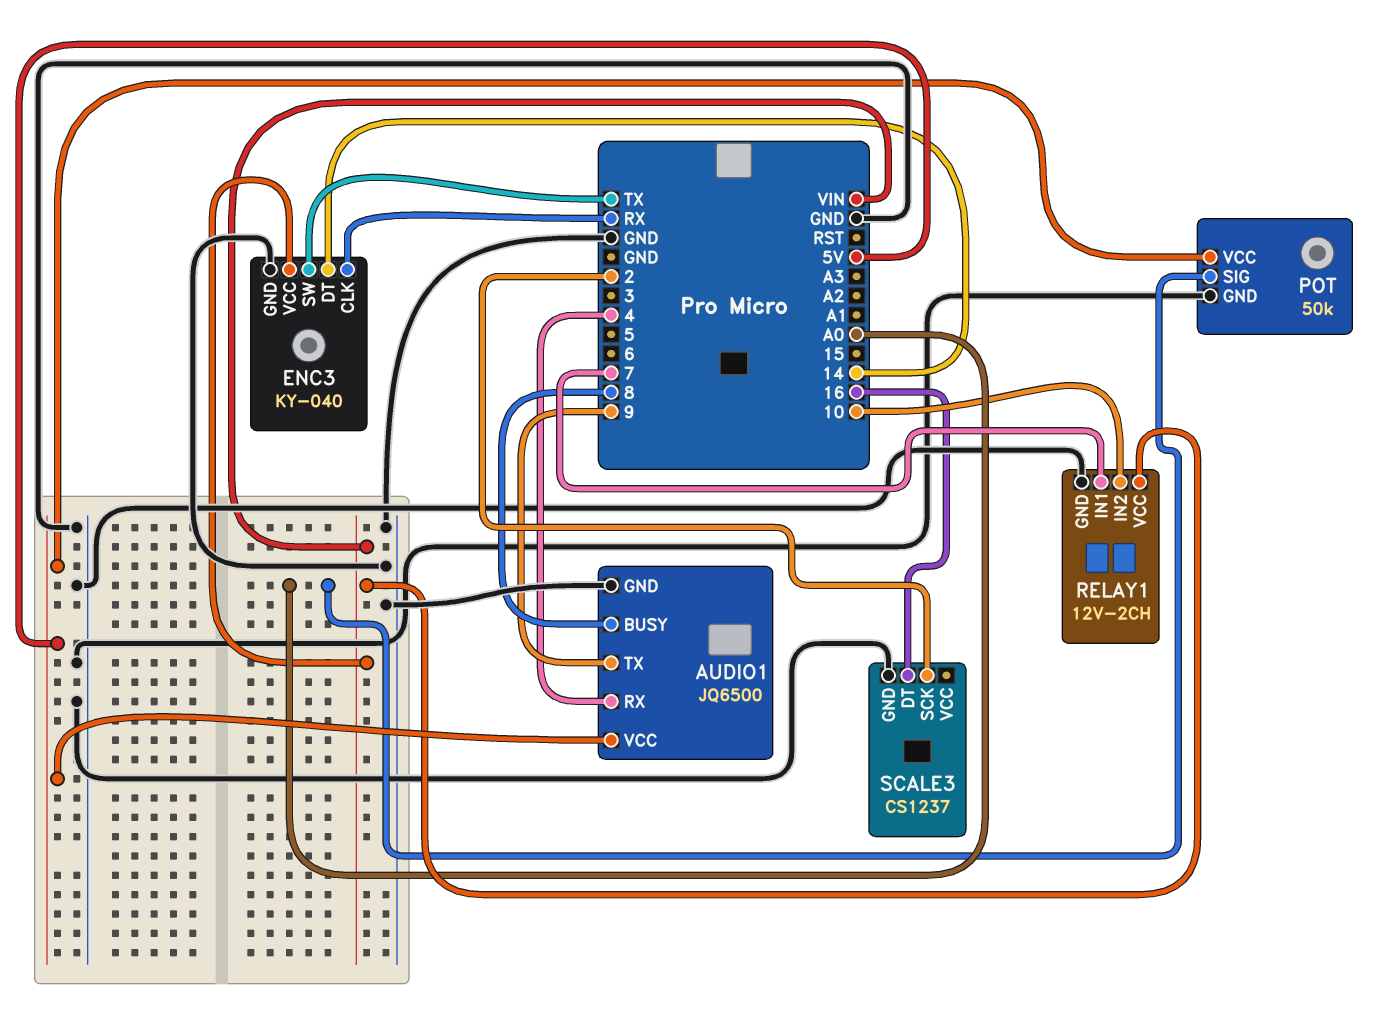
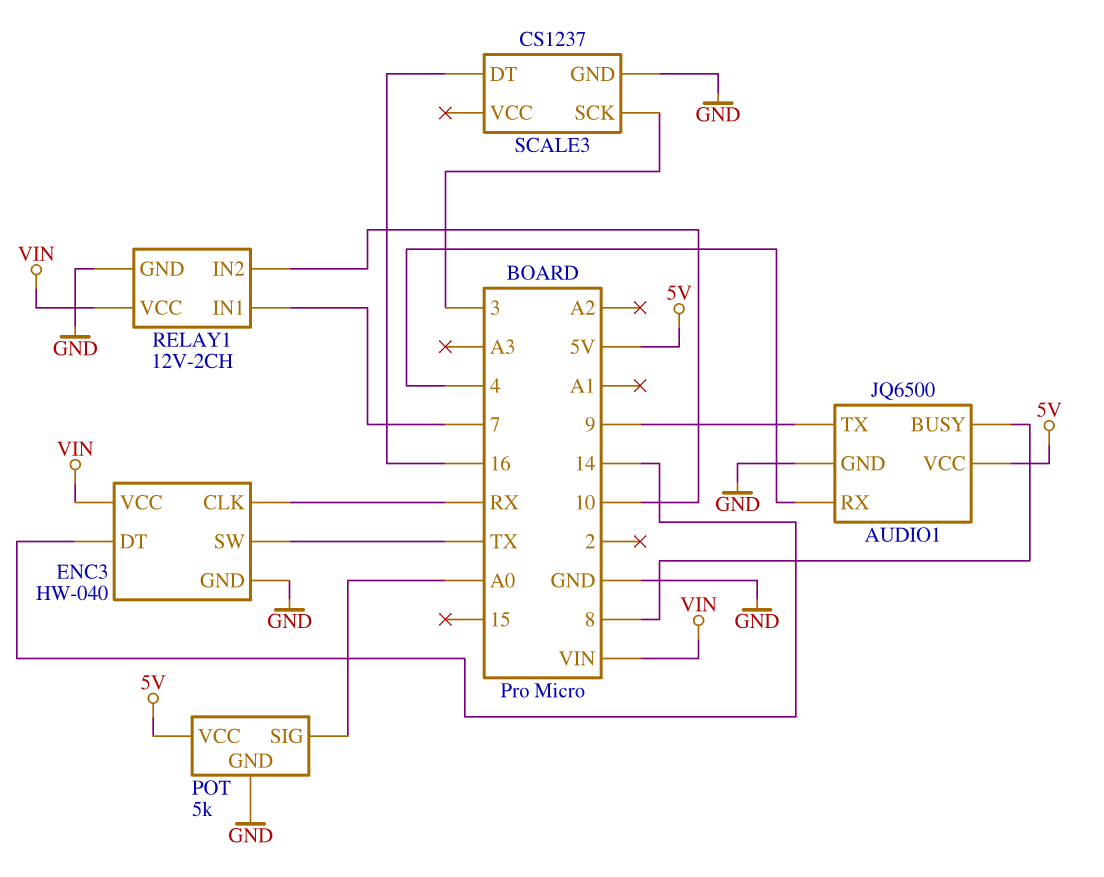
ENC3: KY-040 -> HW-040
POT: 50k -> 5k
SCALE3 pin SCK: 2 -> 3

